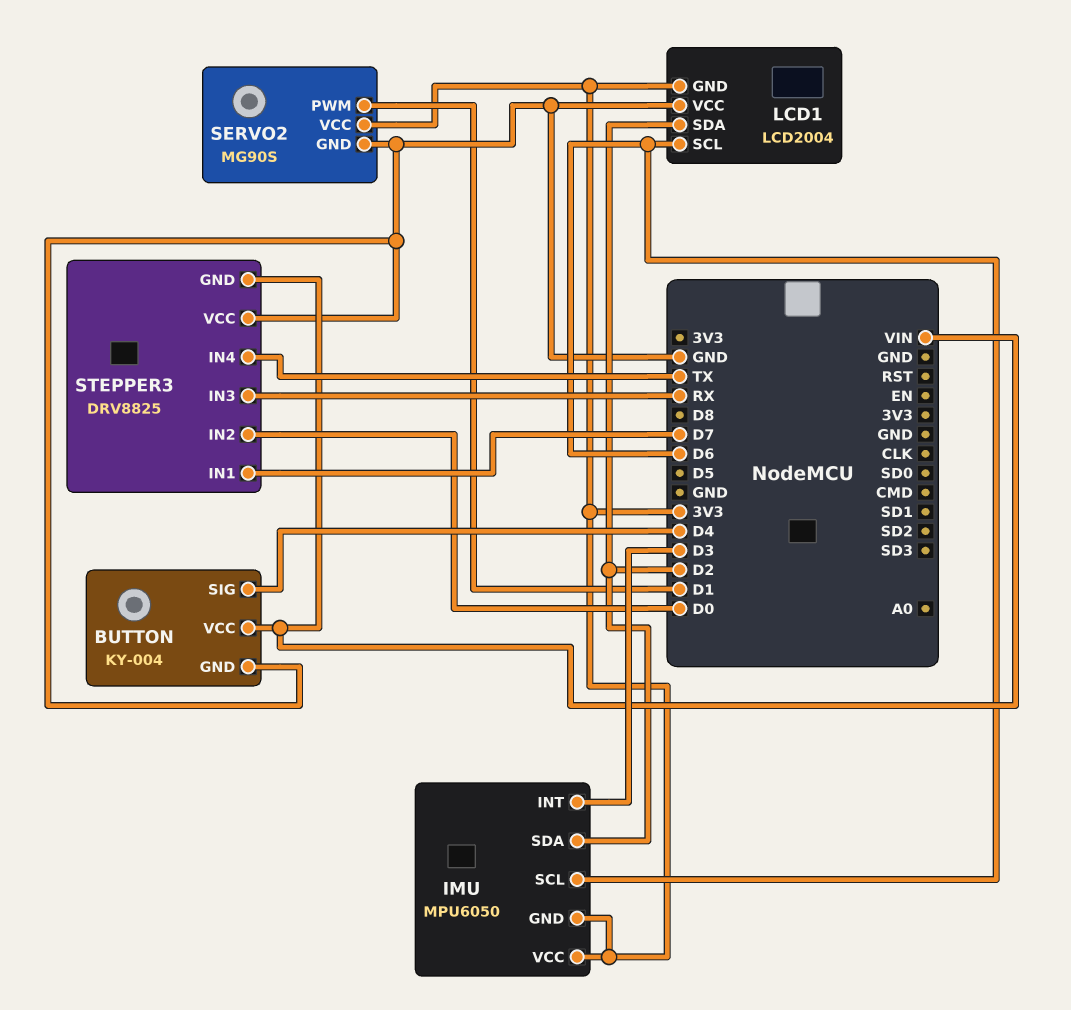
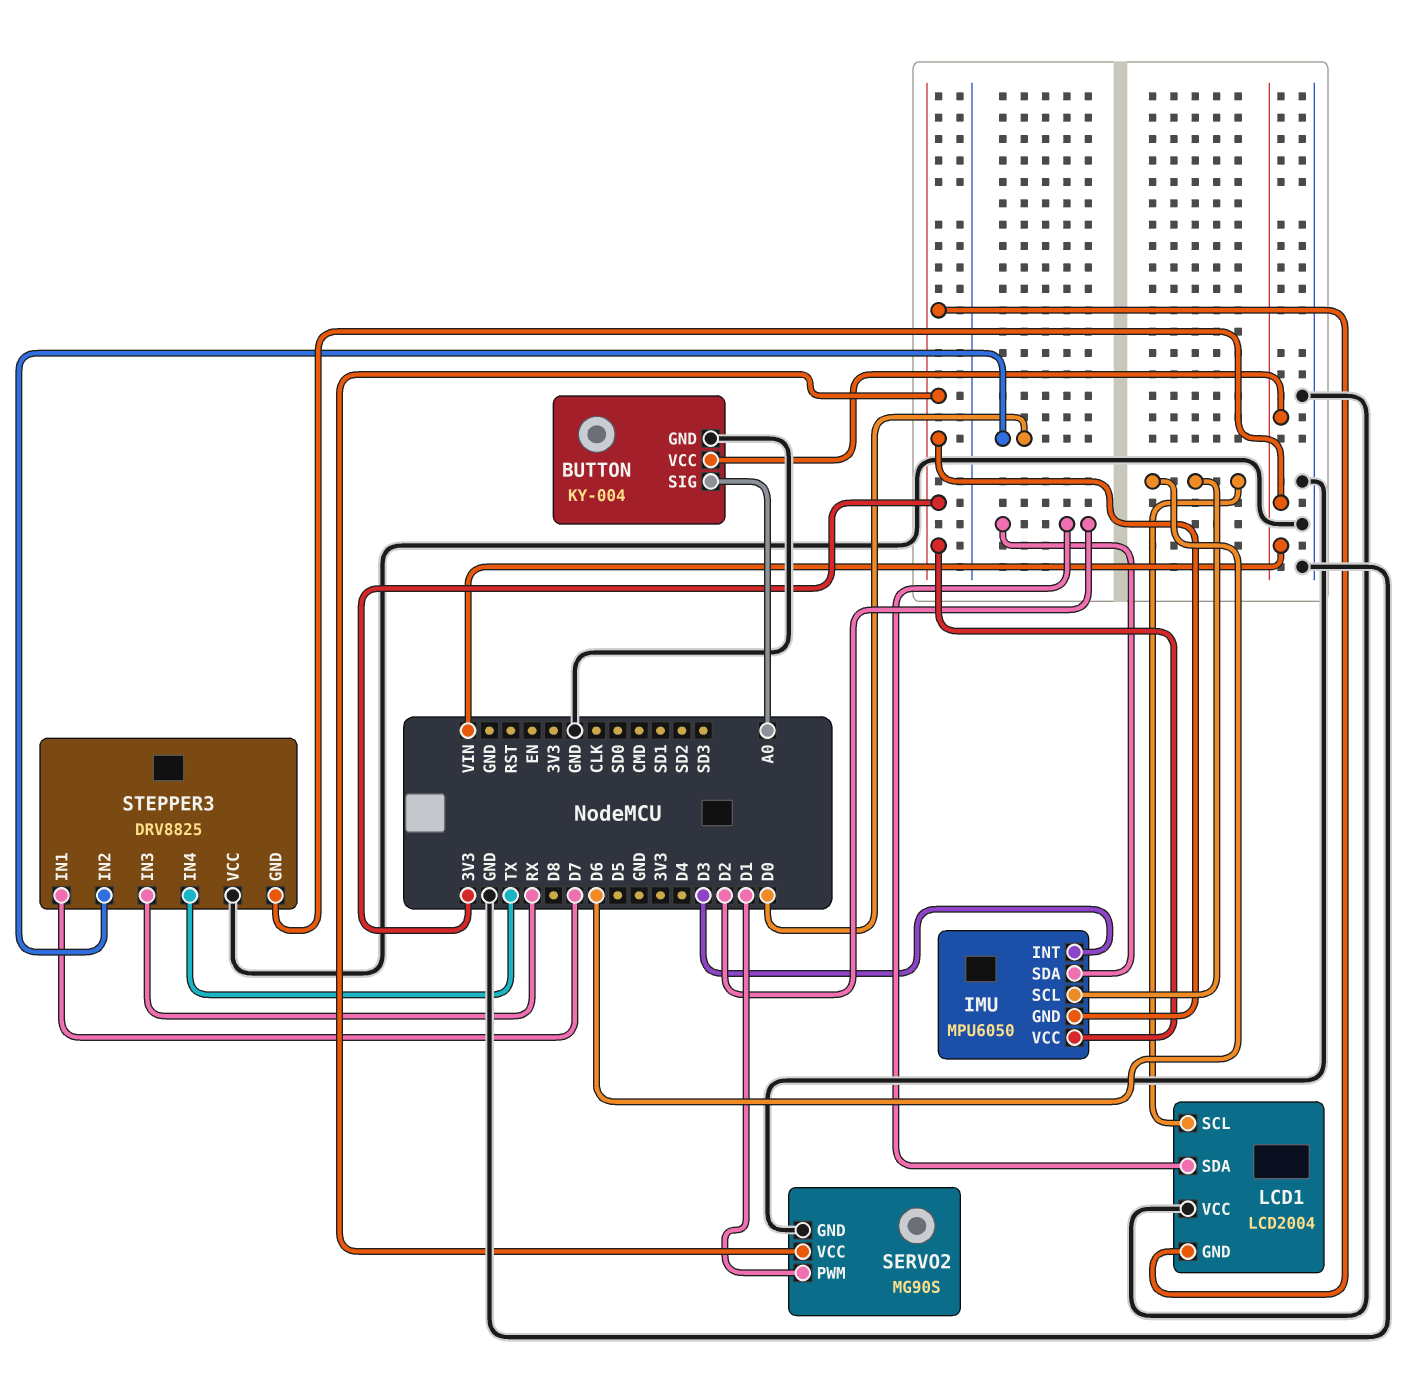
BUTTON pin SIG: D4 -> A0

